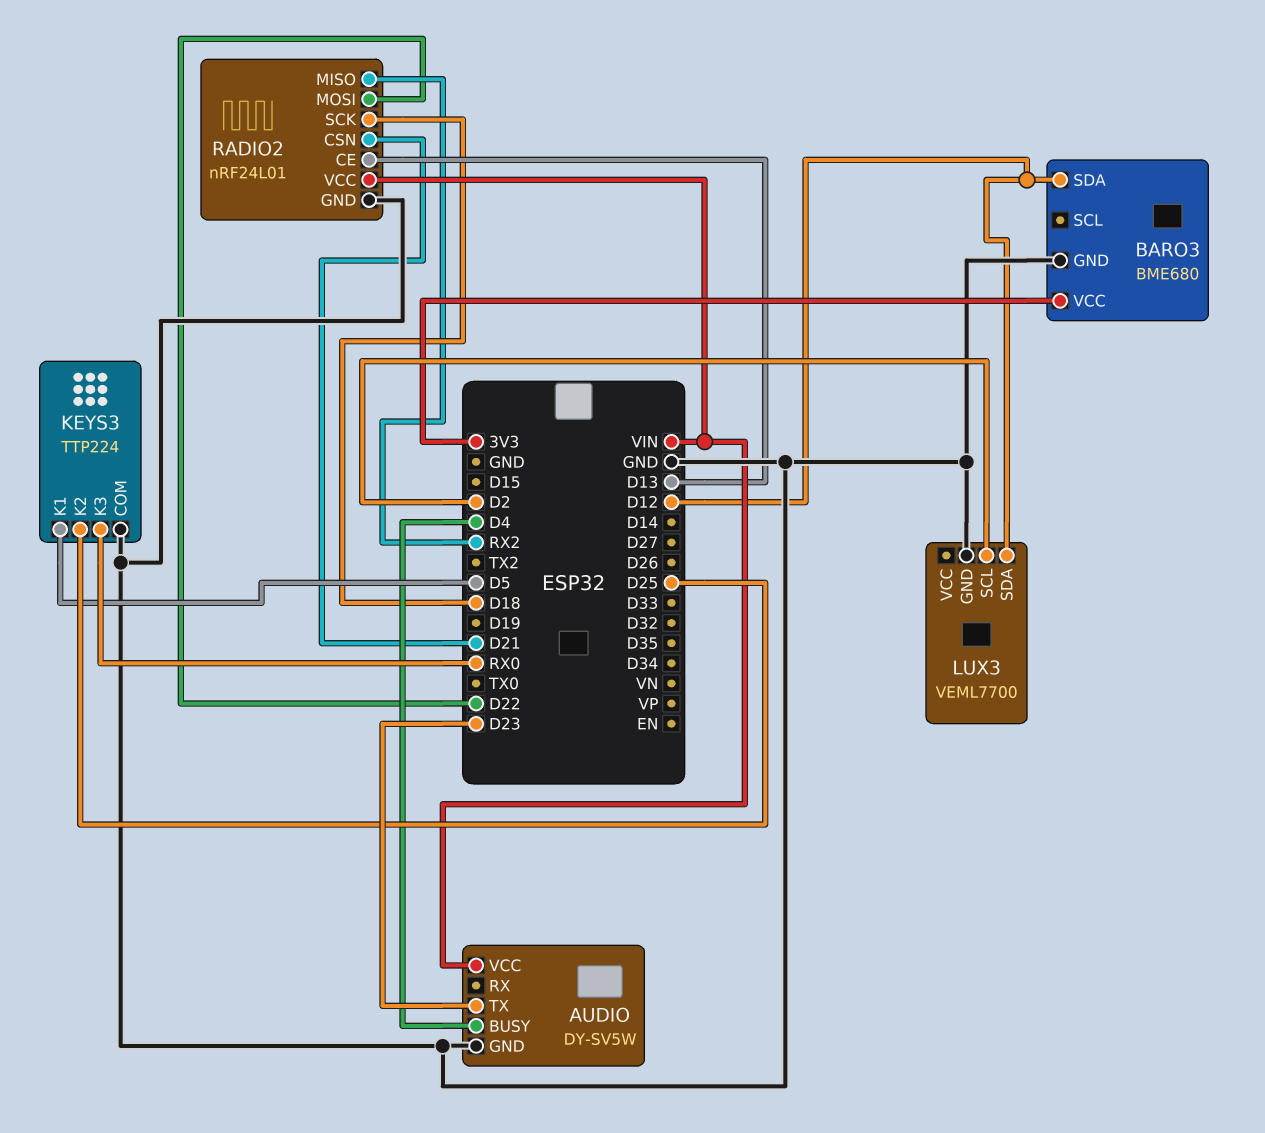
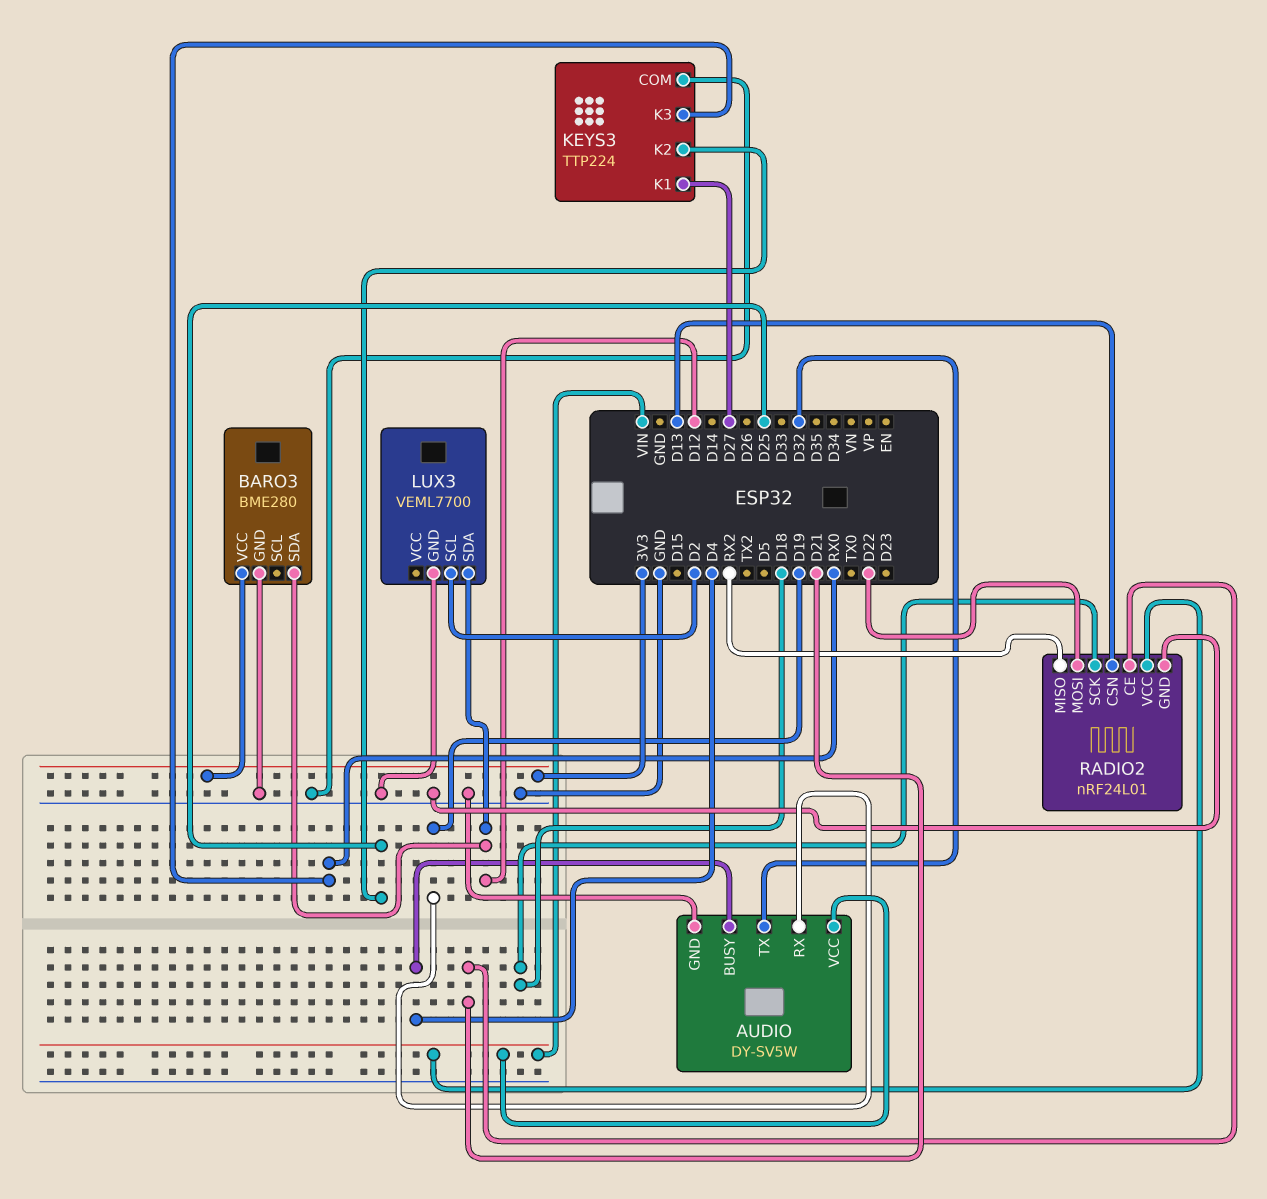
AUDIO pin RX: none -> D19
AUDIO pin TX: D23 -> D32
BARO3: BME680 -> BME280
KEYS3 pin K1: D5 -> D27
RADIO2 pin CE: D13 -> D21
RADIO2 pin CSN: D21 -> D13

